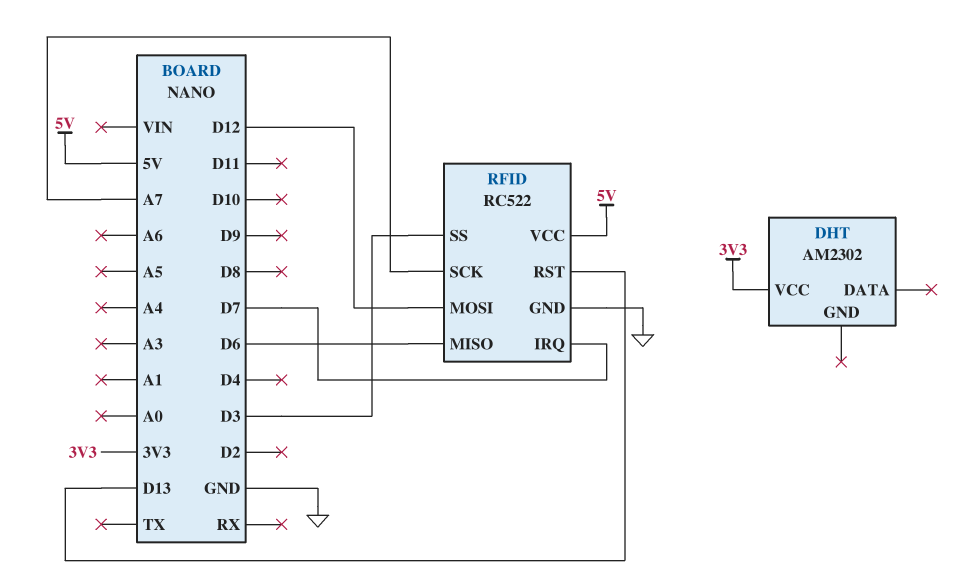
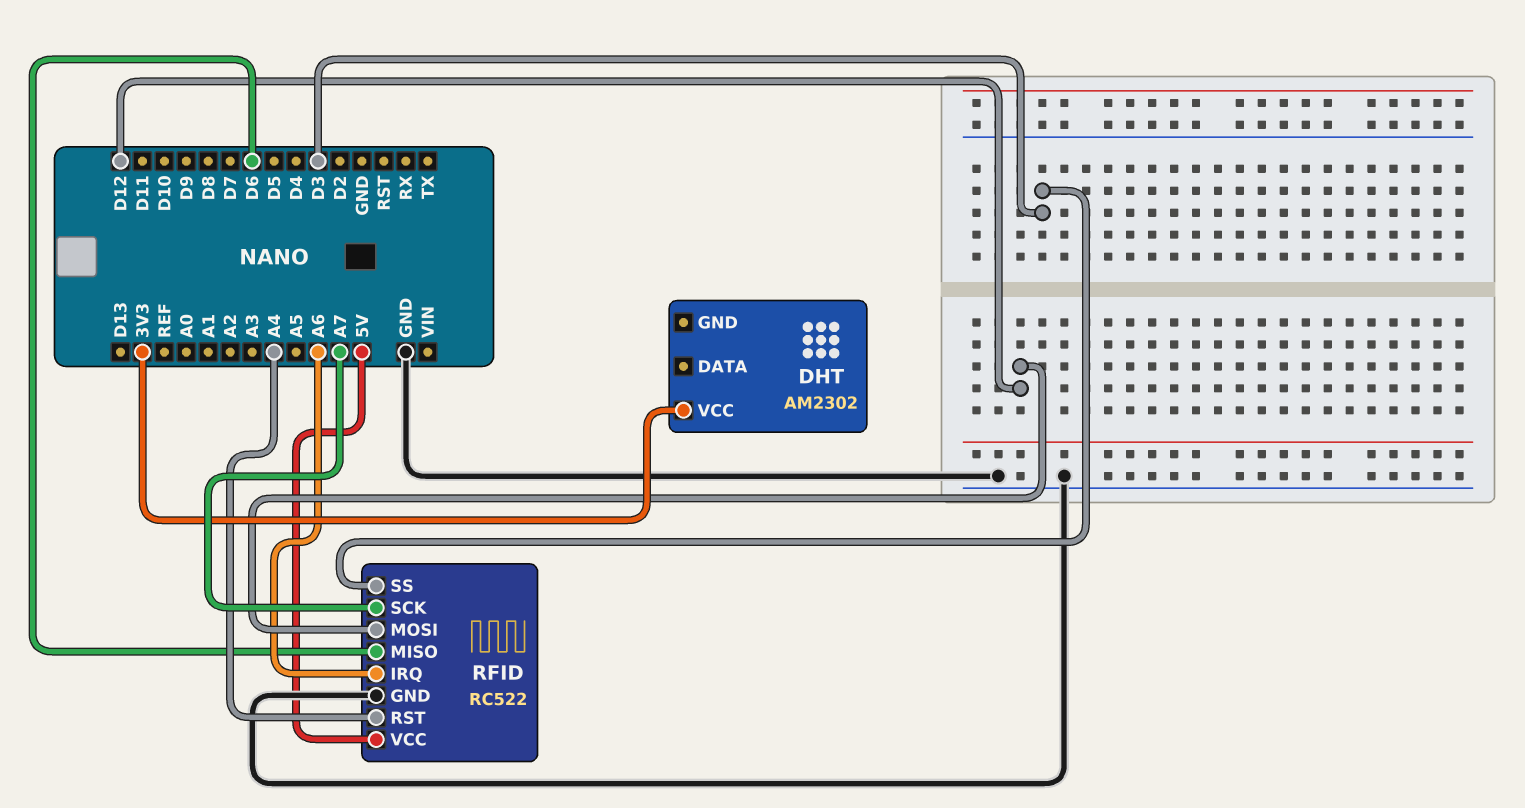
RFID pin IRQ: D7 -> A6
RFID pin RST: D13 -> A4

